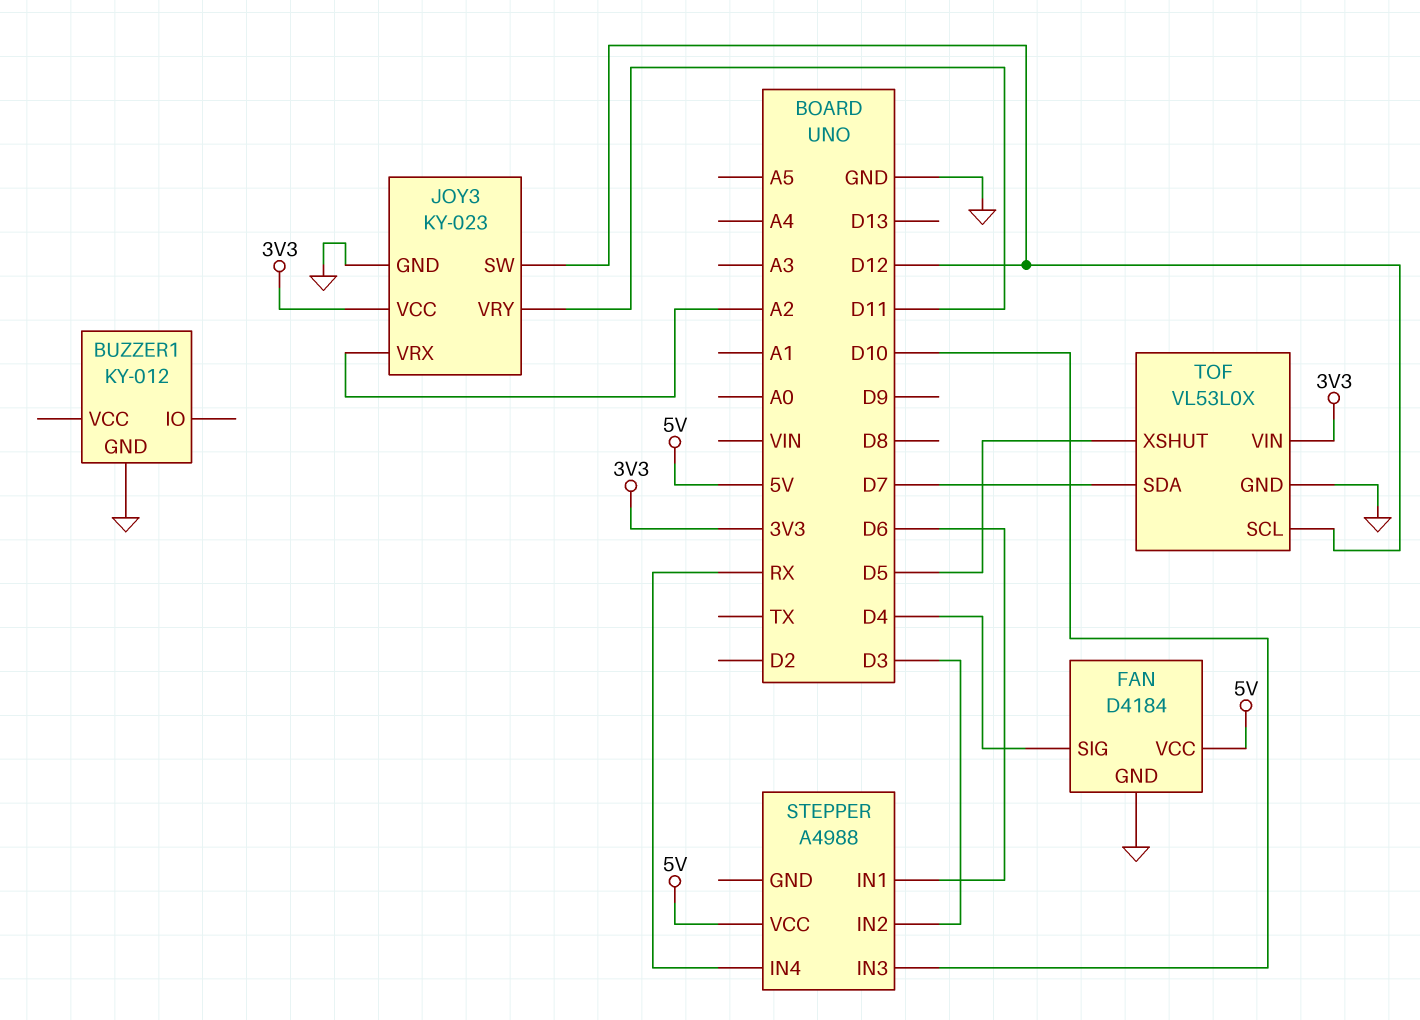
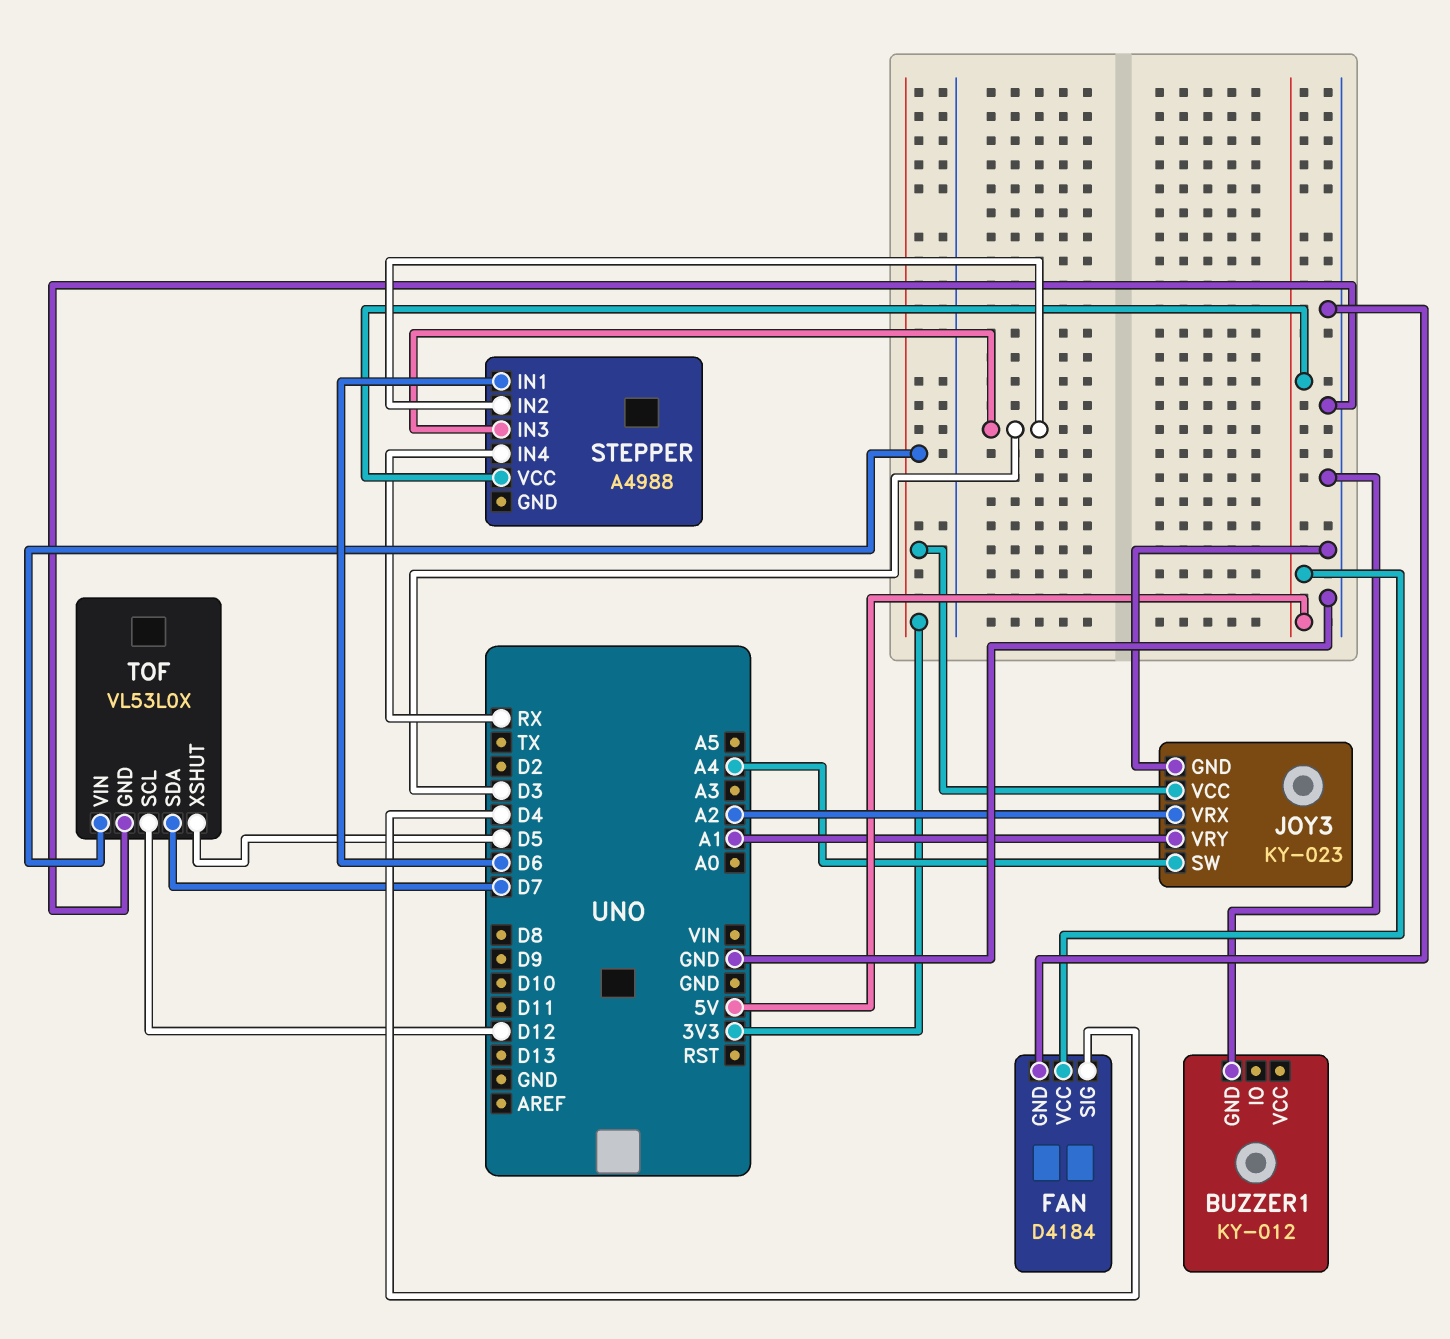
JOY3 pin SW: D12 -> A4
JOY3 pin VRY: D11 -> A1
STEPPER pin IN3: D10 -> D3

